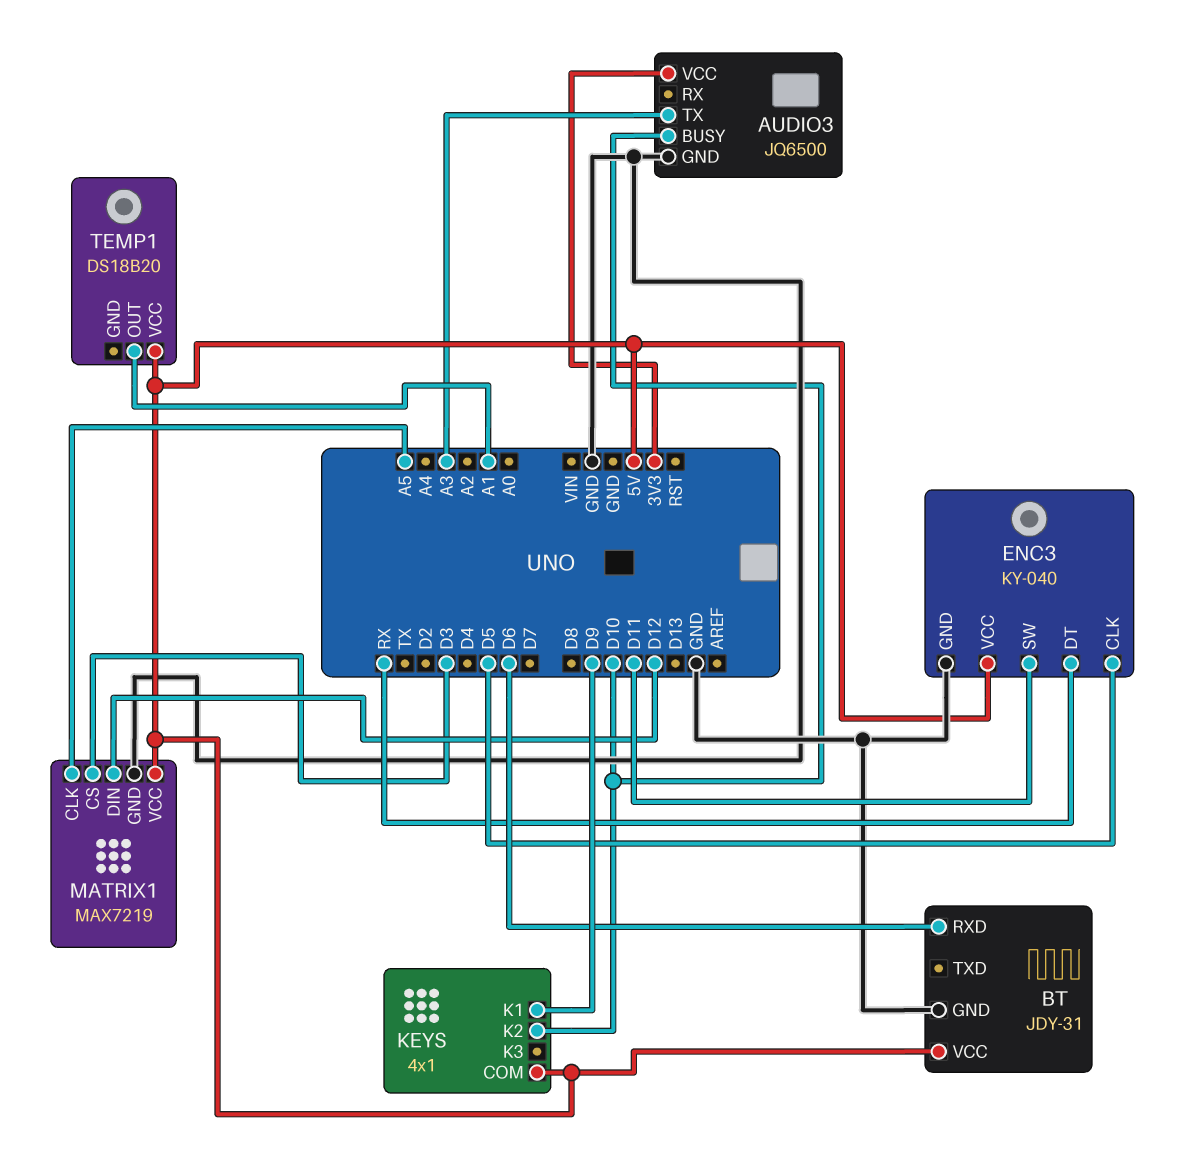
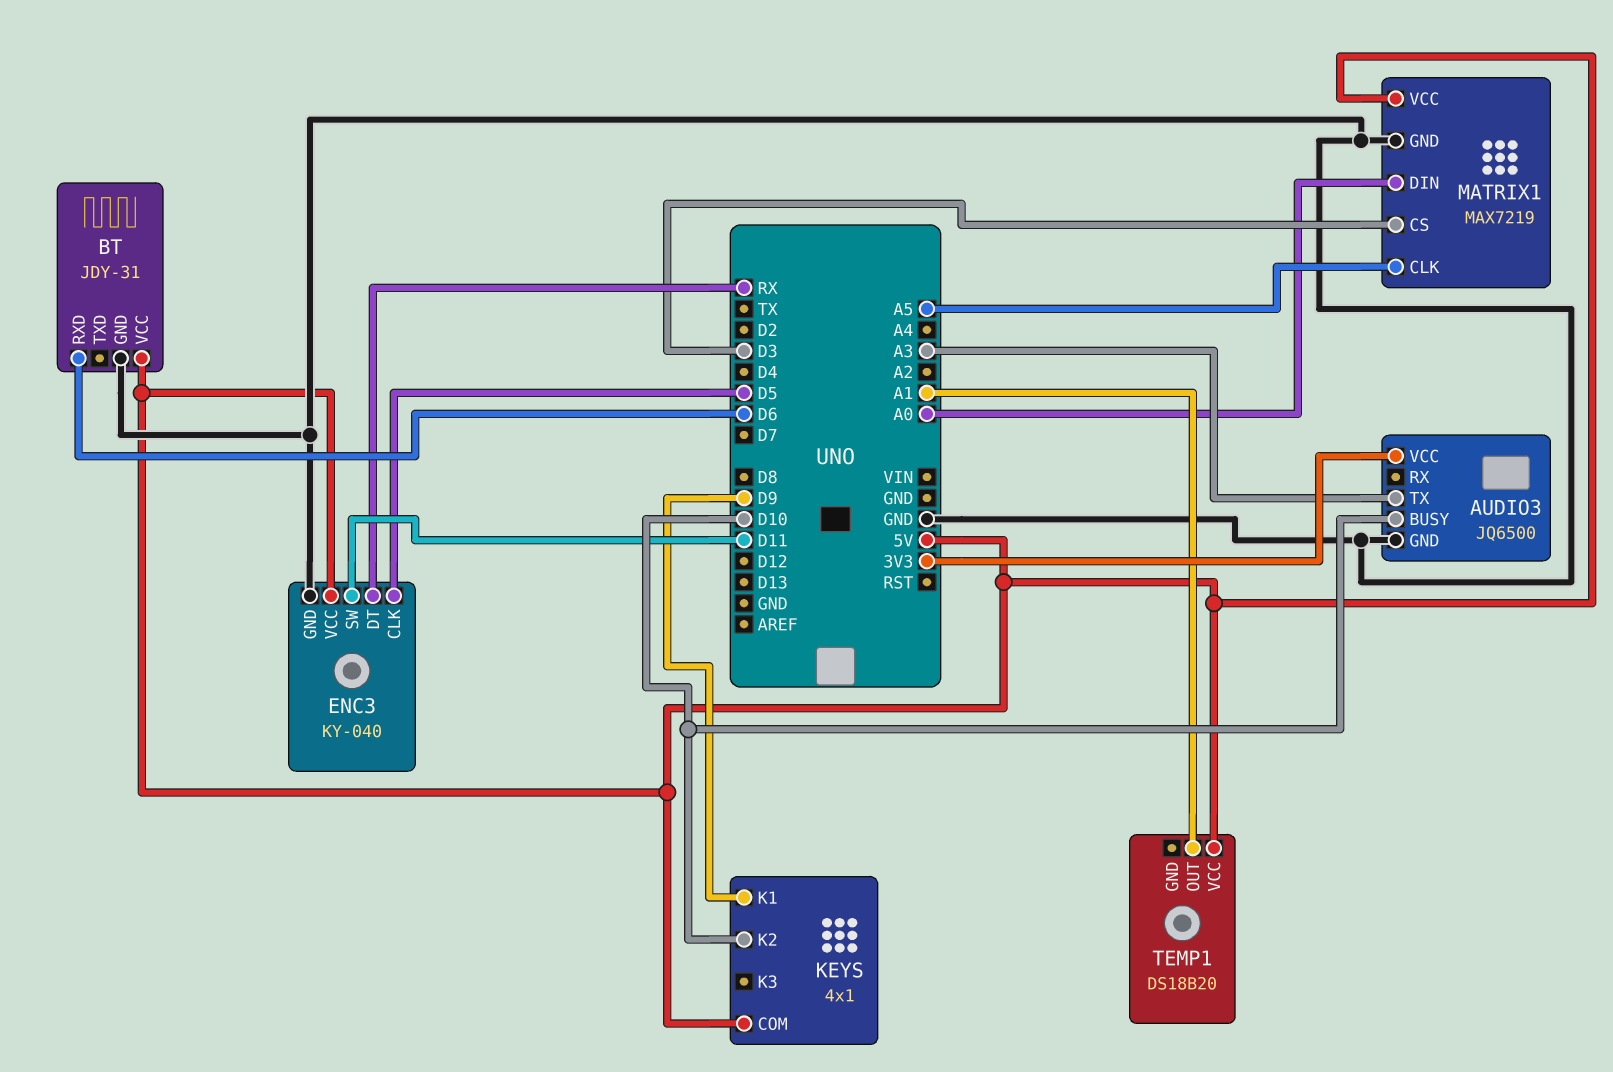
MATRIX1 pin DIN: D12 -> A0

